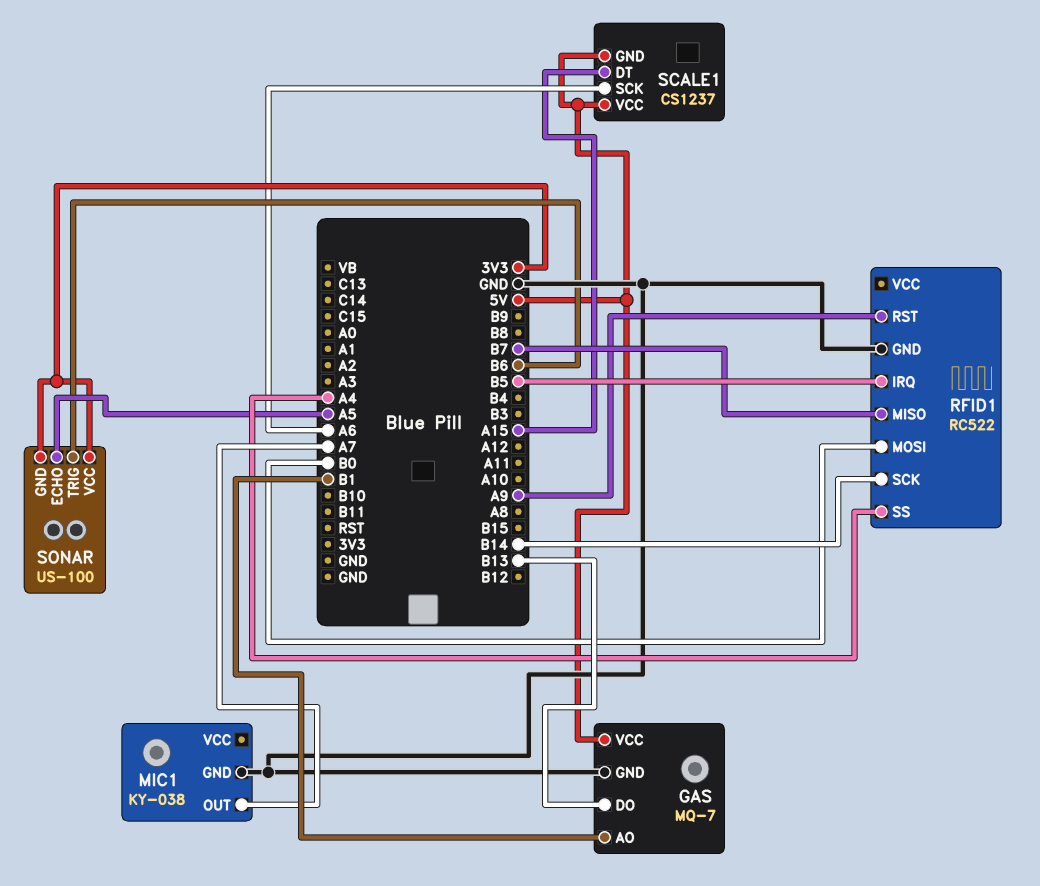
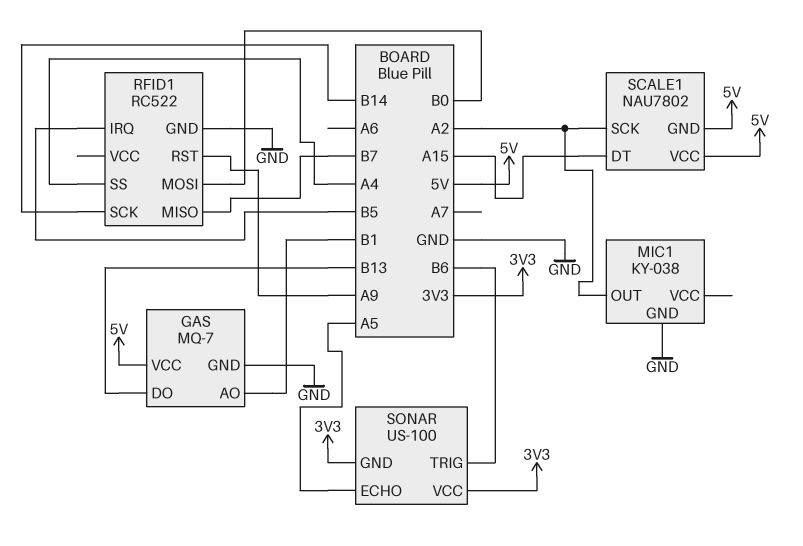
MIC1 pin OUT: A7 -> A2
SCALE1: CS1237 -> NAU7802
SCALE1 pin SCK: A6 -> A2

